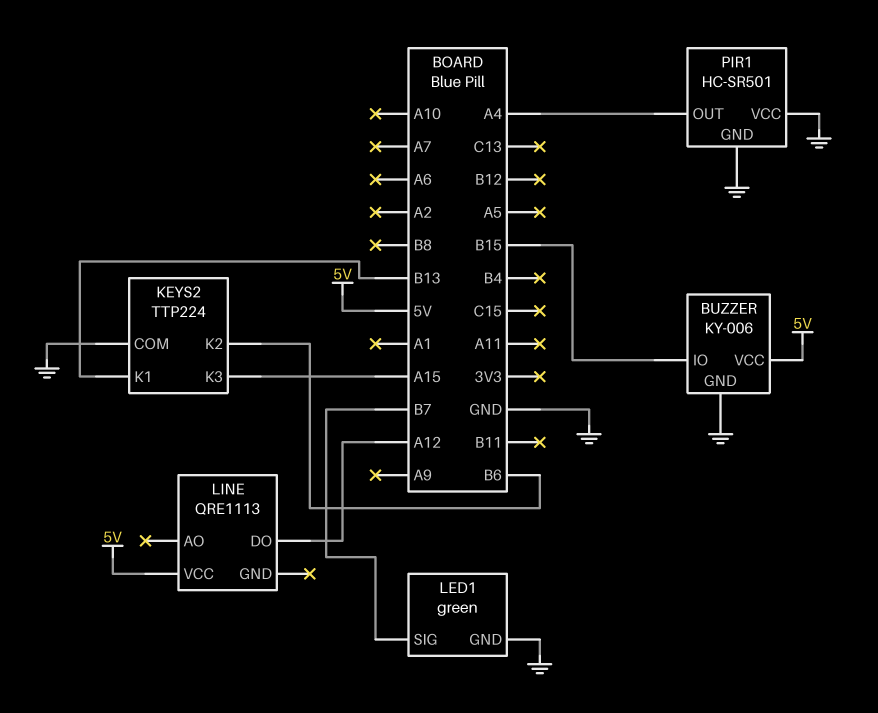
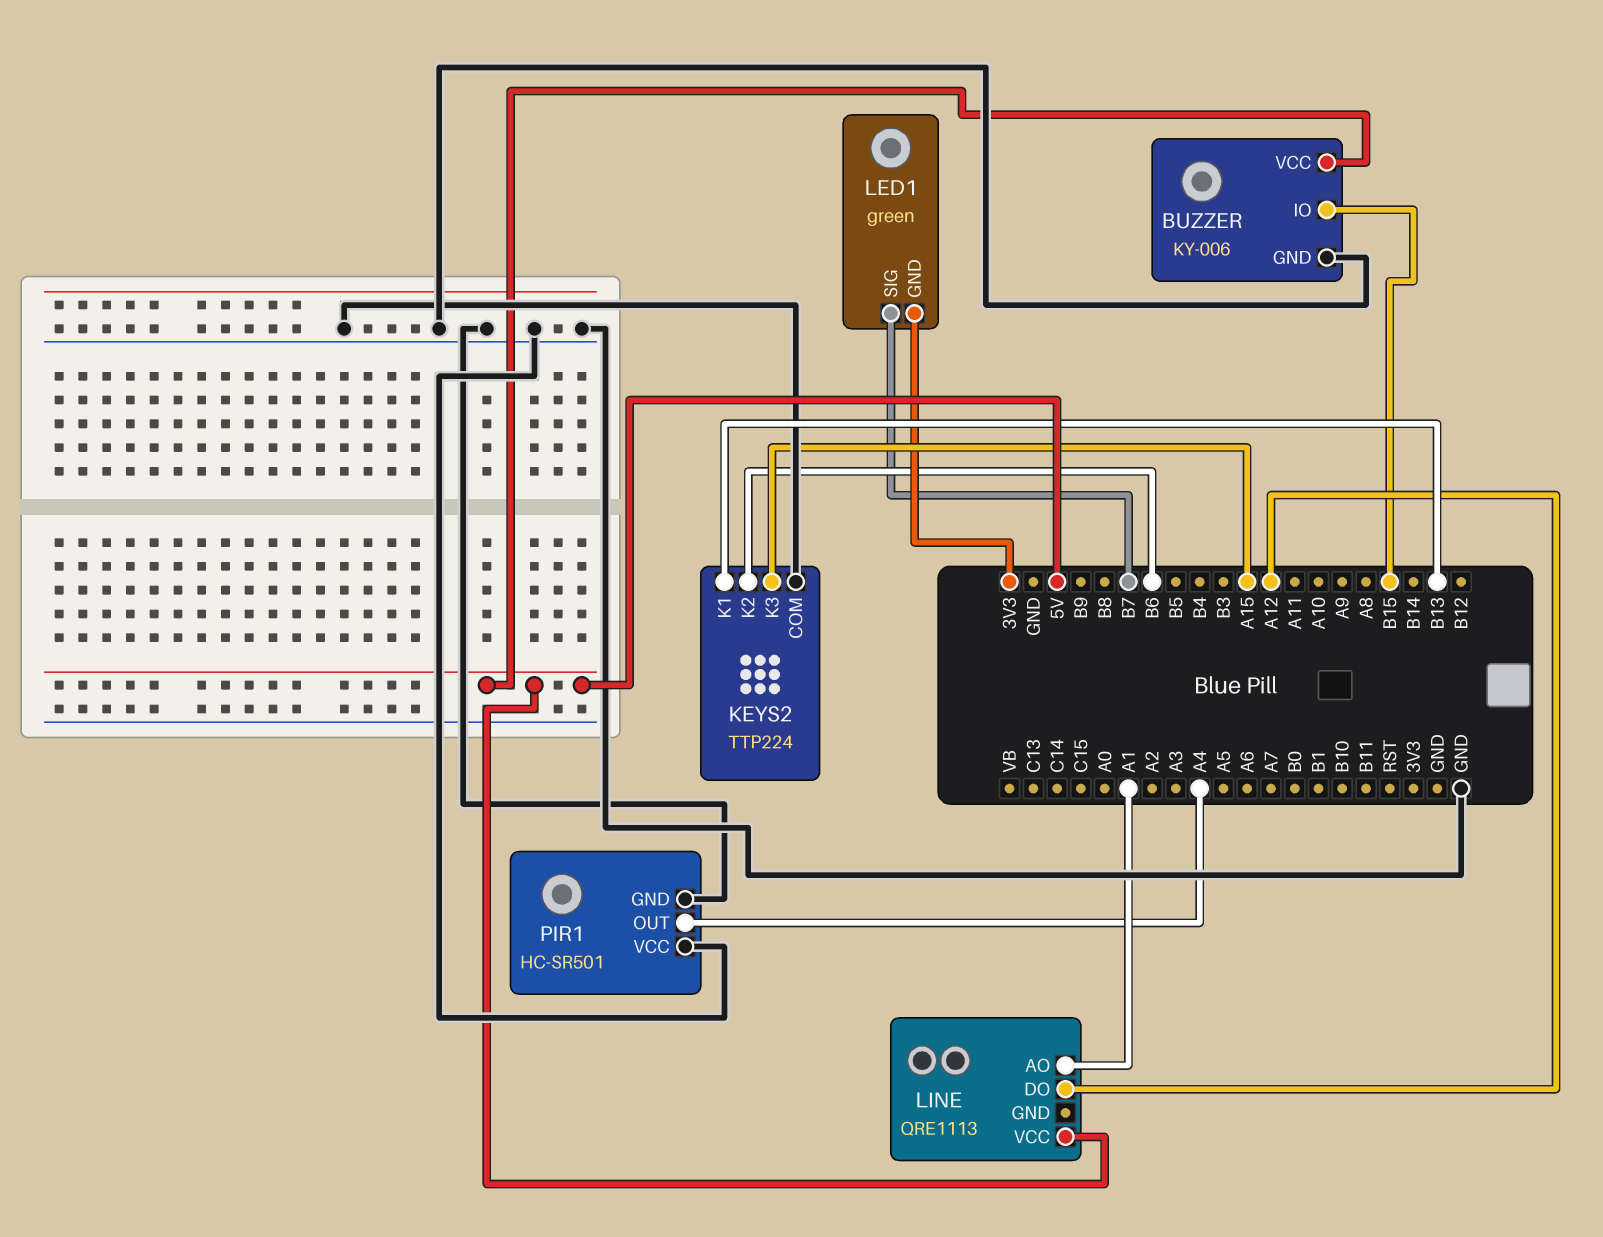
LED1 pin GND: GND -> 3V3
LINE pin AO: none -> A1

